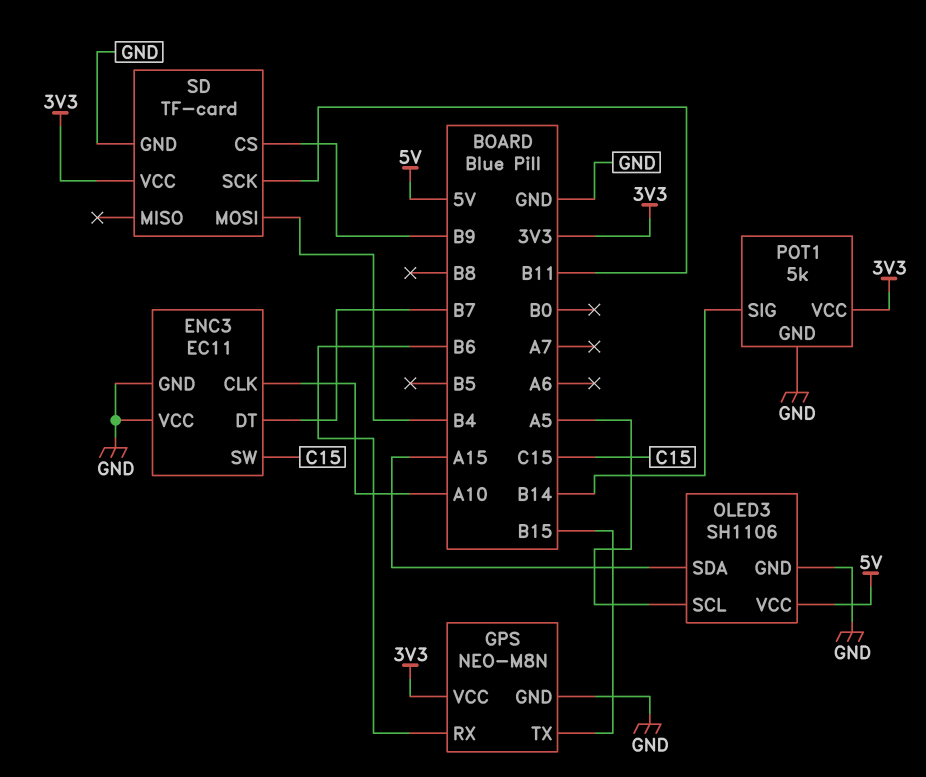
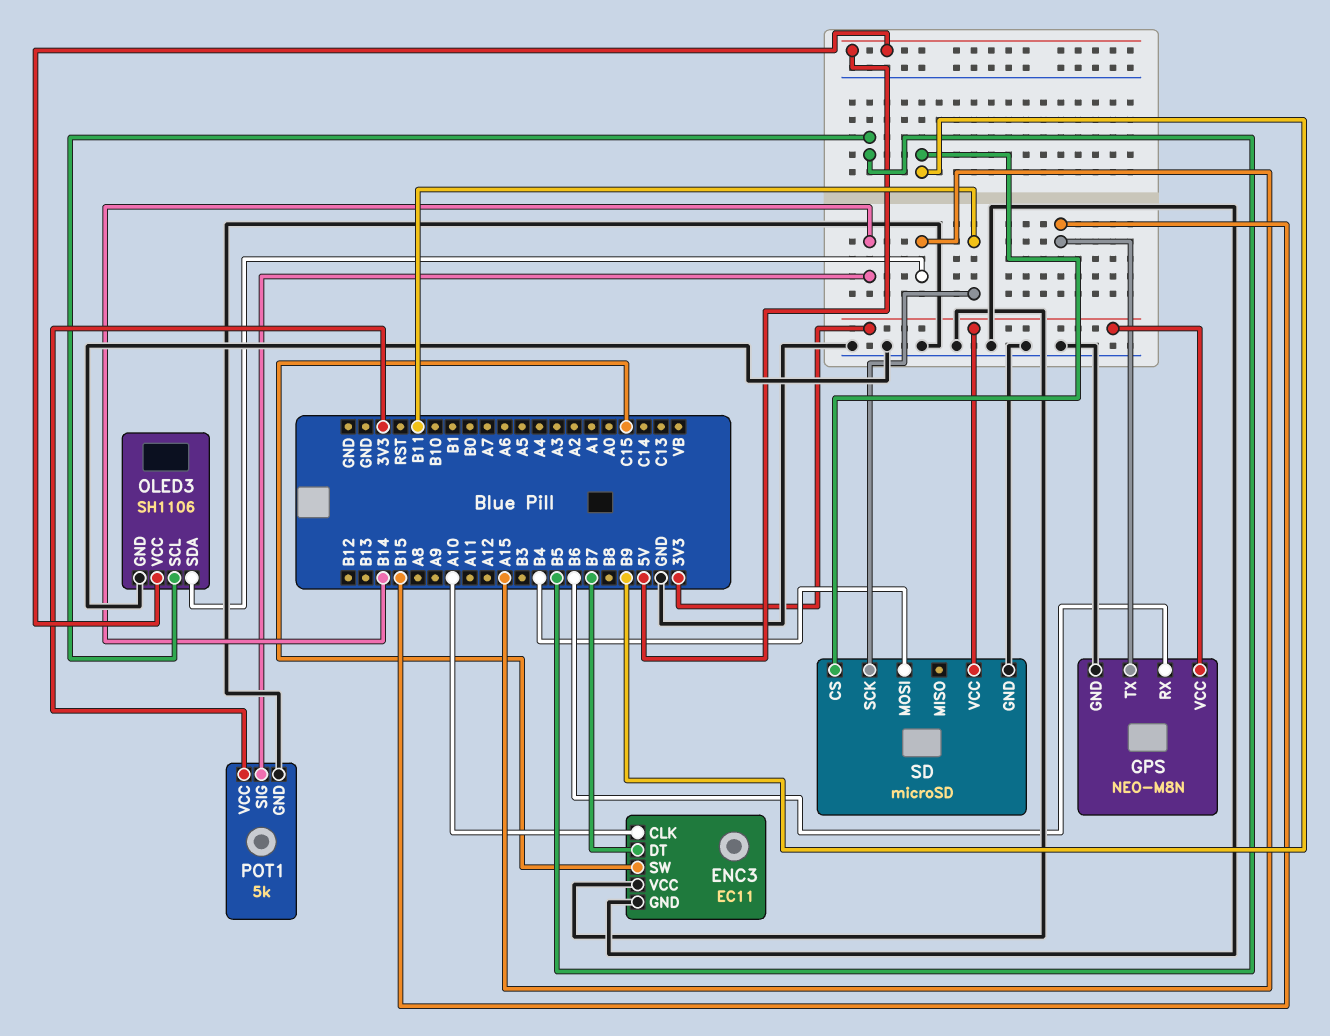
OLED3 pin SCL: A5 -> B5
SD: TF-card -> microSD

